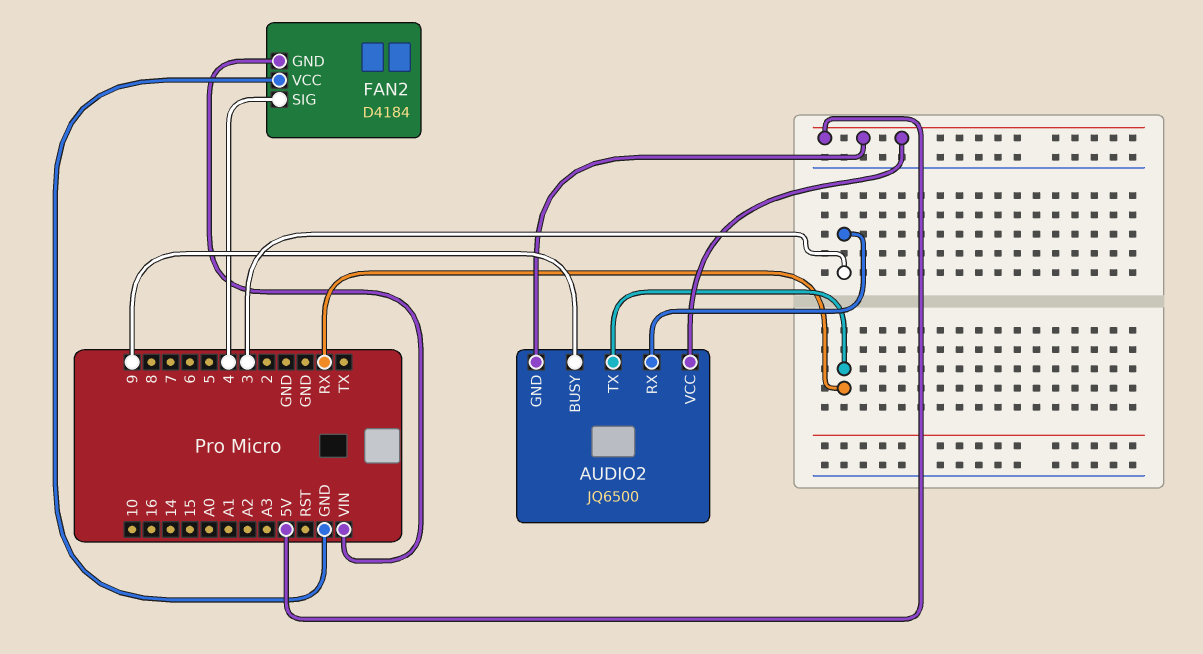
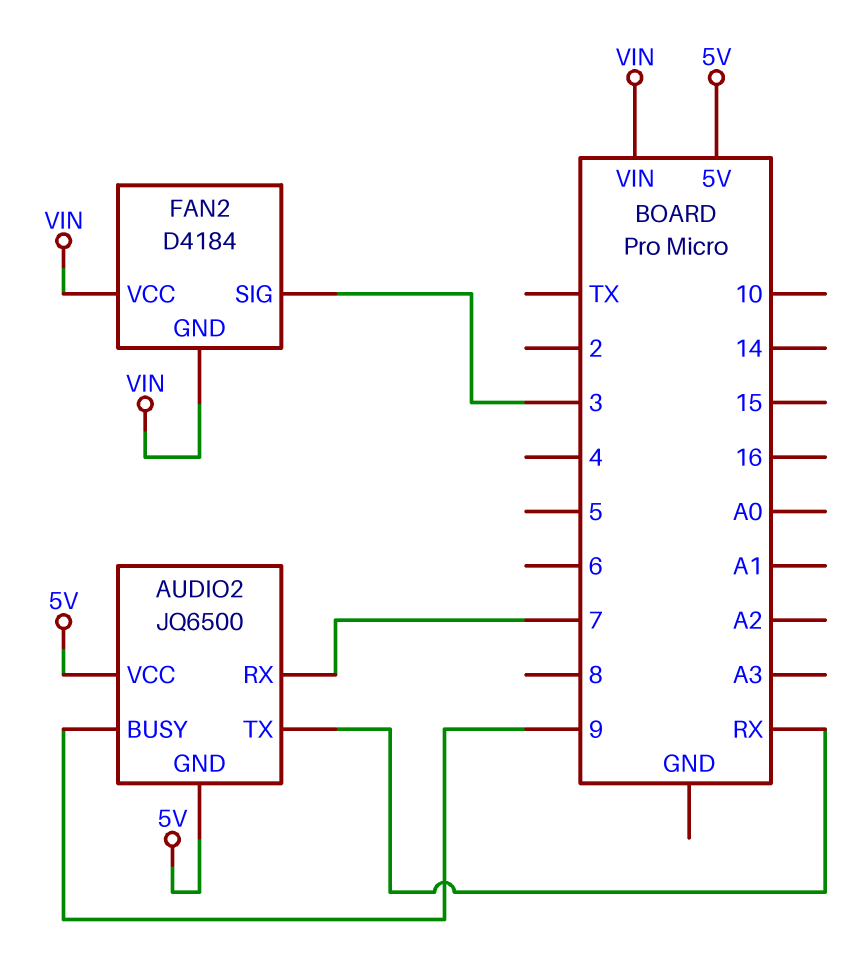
AUDIO2 pin RX: 3 -> 7
FAN2 pin SIG: 4 -> 3
FAN2 pin VCC: GND -> VIN

